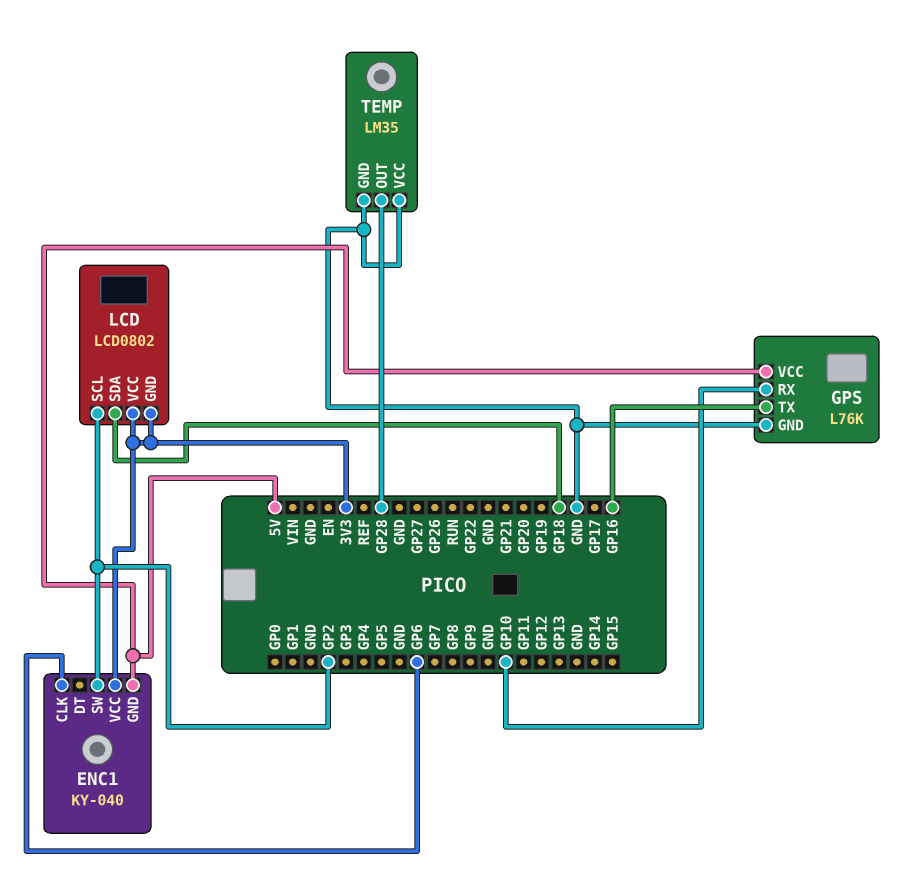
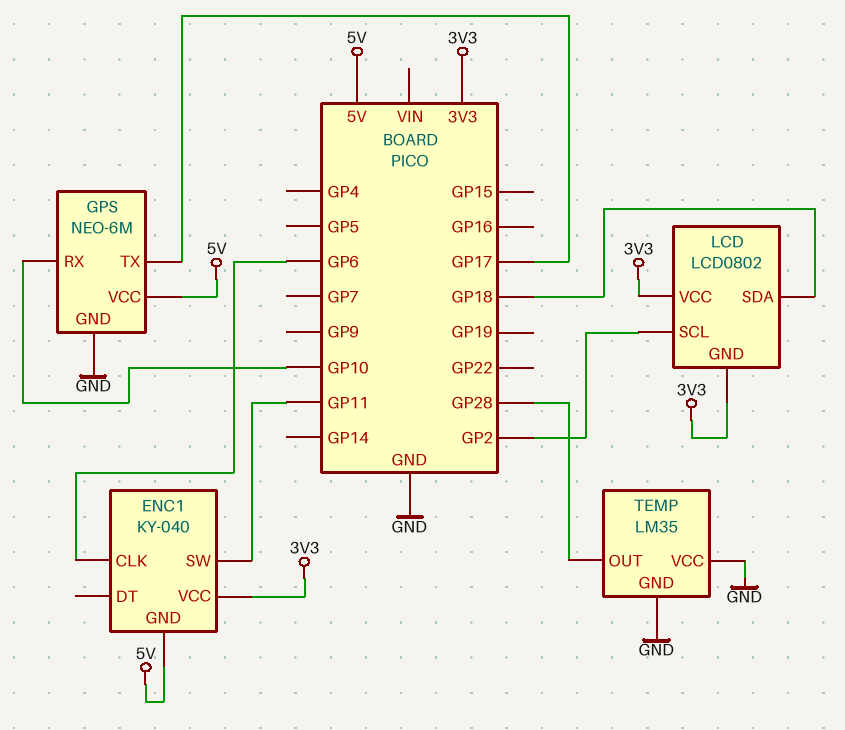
ENC1 pin SW: GP2 -> GP11
GPS: L76K -> NEO-6M
GPS pin TX: GP16 -> GP17

